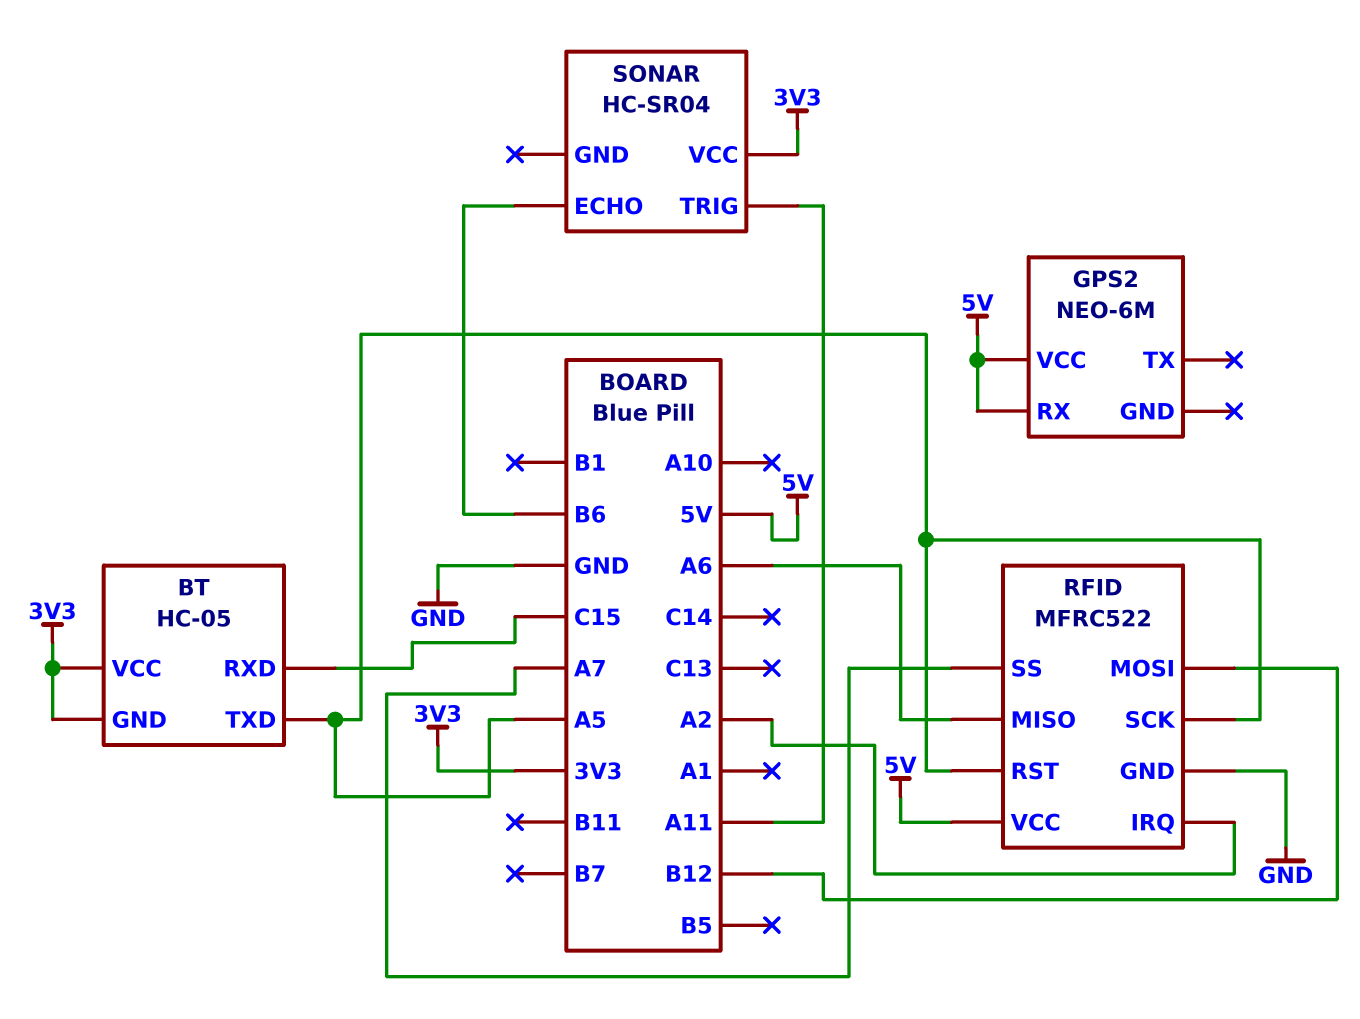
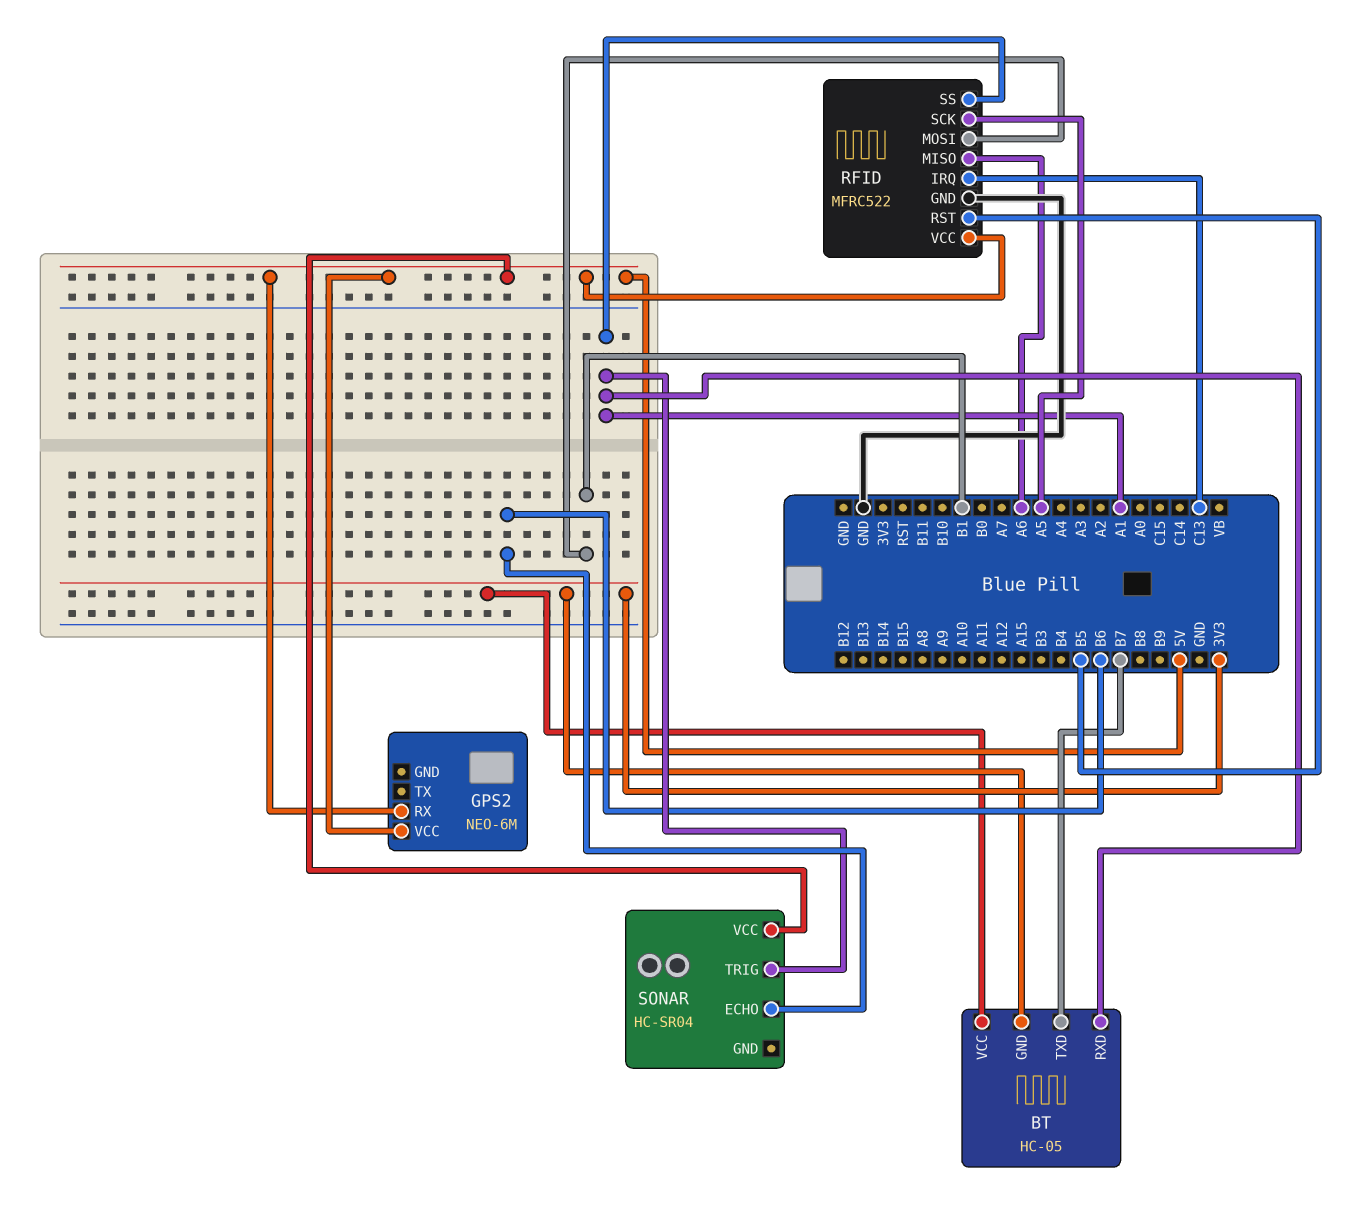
BT pin RXD: C15 -> A1
BT pin TXD: A5 -> B7
RFID pin IRQ: A2 -> C13
RFID pin MOSI: B12 -> B1
RFID pin RST: A5 -> B5
RFID pin SS: A7 -> A1
SONAR pin TRIG: A11 -> A1
SONAR pin VCC: 3V3 -> 5V

